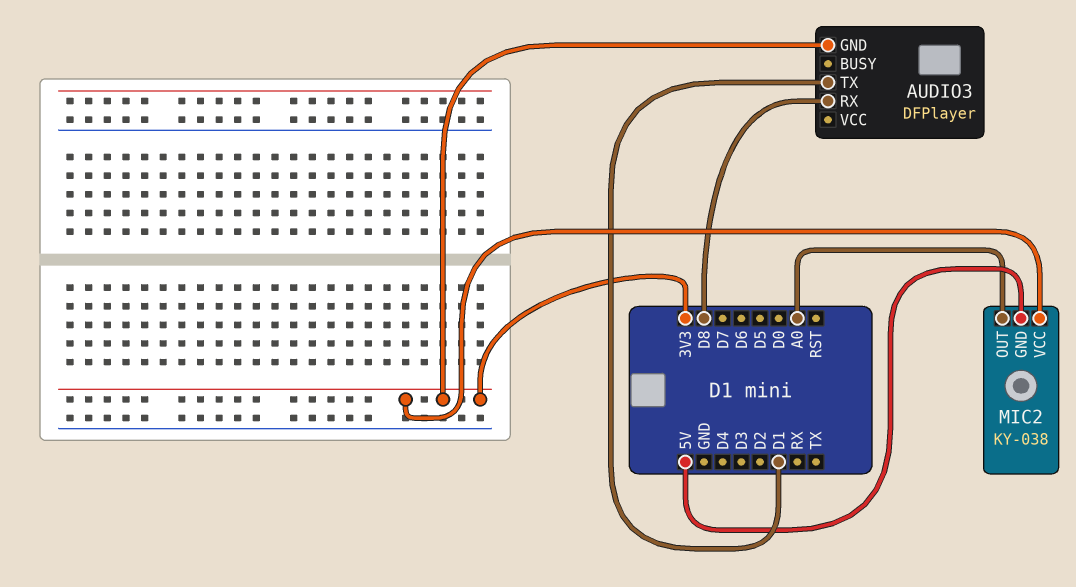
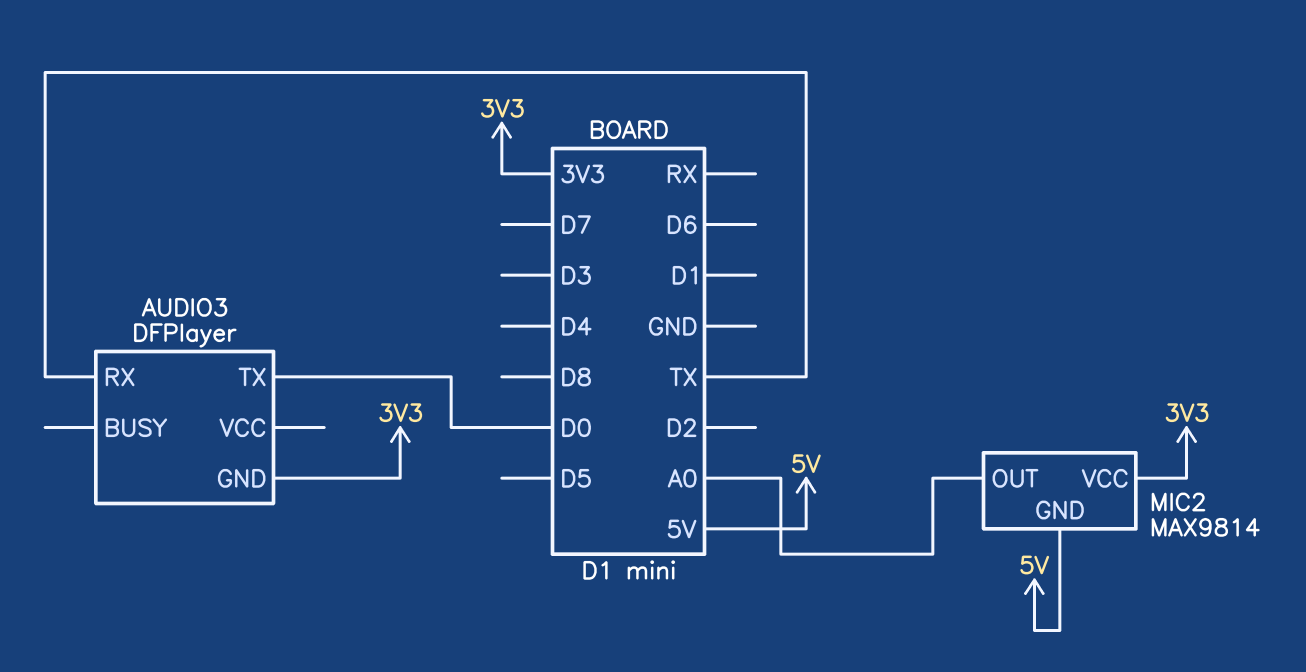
AUDIO3 pin RX: D8 -> TX
AUDIO3 pin TX: D1 -> D0
MIC2: KY-038 -> MAX9814

